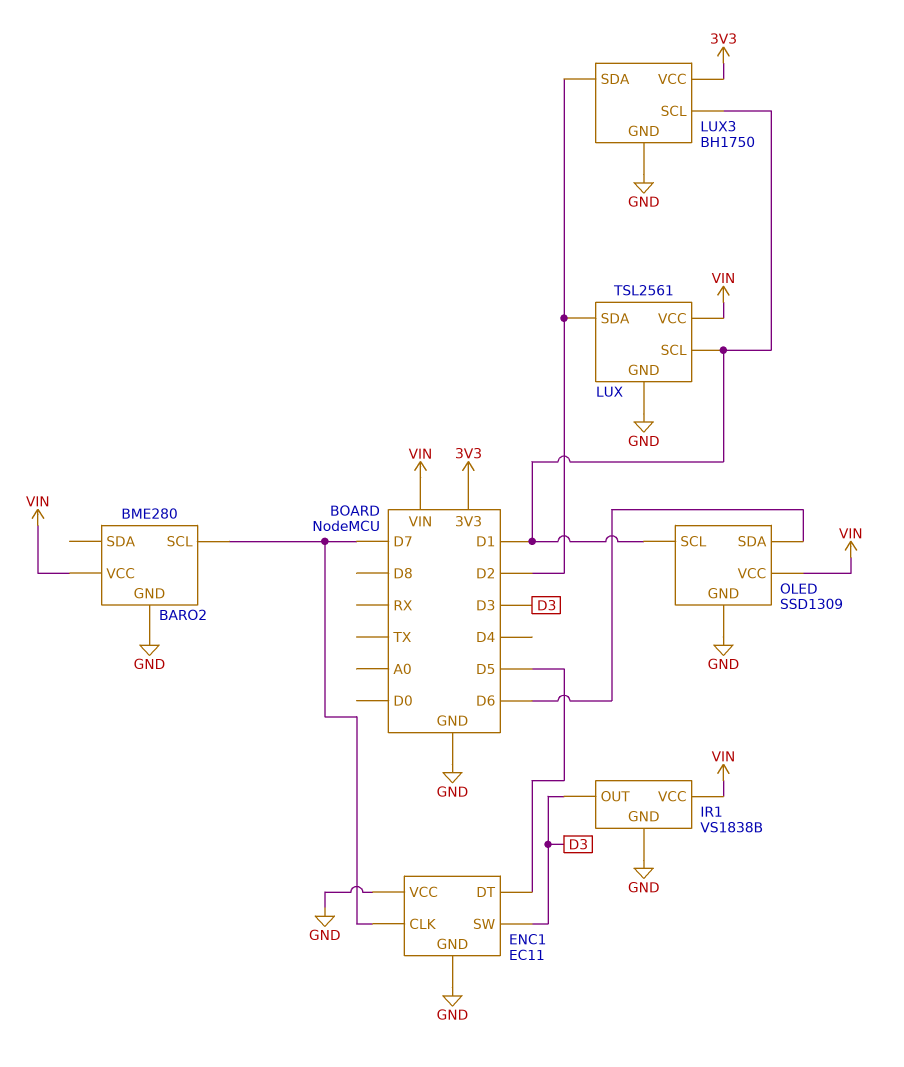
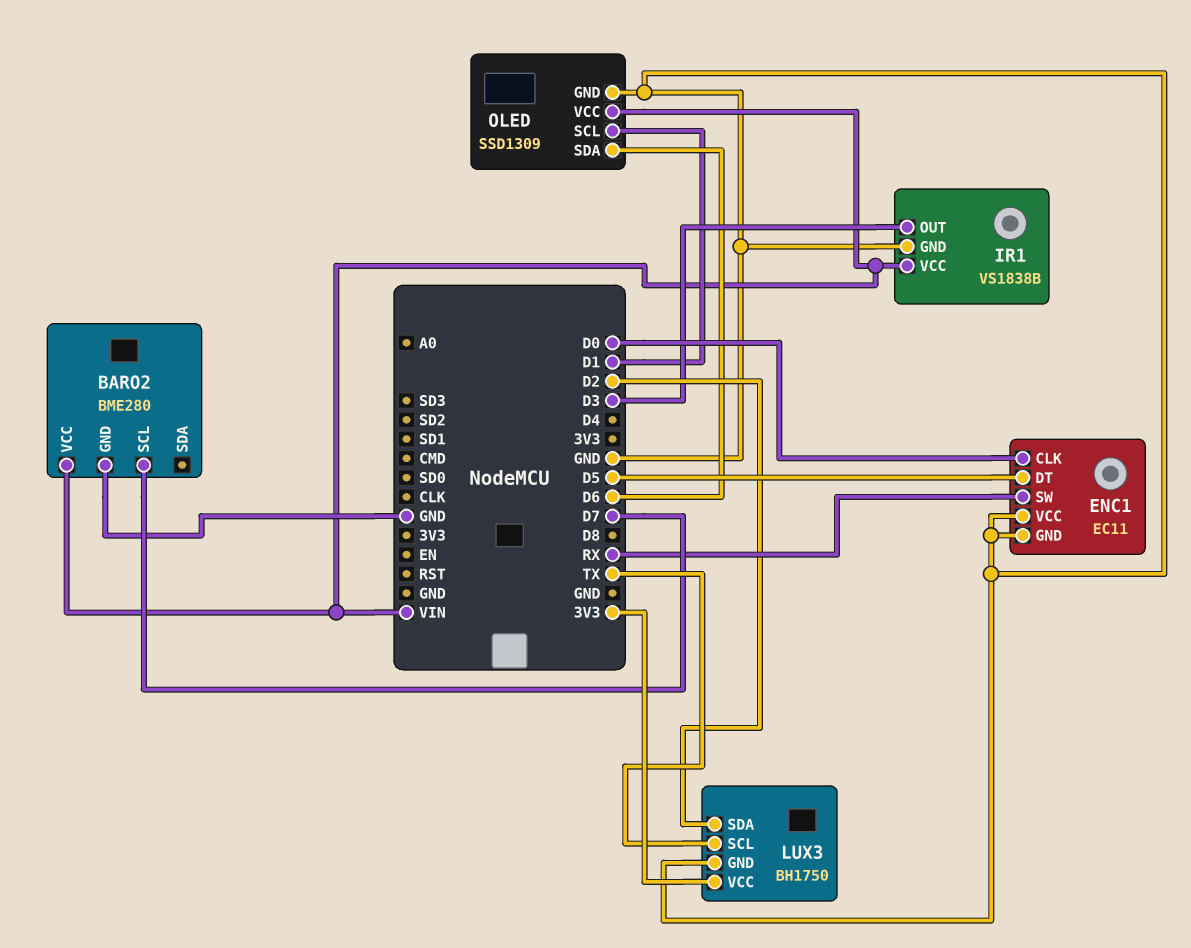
ENC1 pin CLK: D7 -> D0
ENC1 pin SW: D3 -> RX
LUX: TSL2561 -> none
LUX pin GND: GND -> none
LUX pin SCL: D1 -> none
LUX pin SDA: D2 -> none
LUX pin VCC: VIN -> none
LUX3 pin SCL: D1 -> TX

